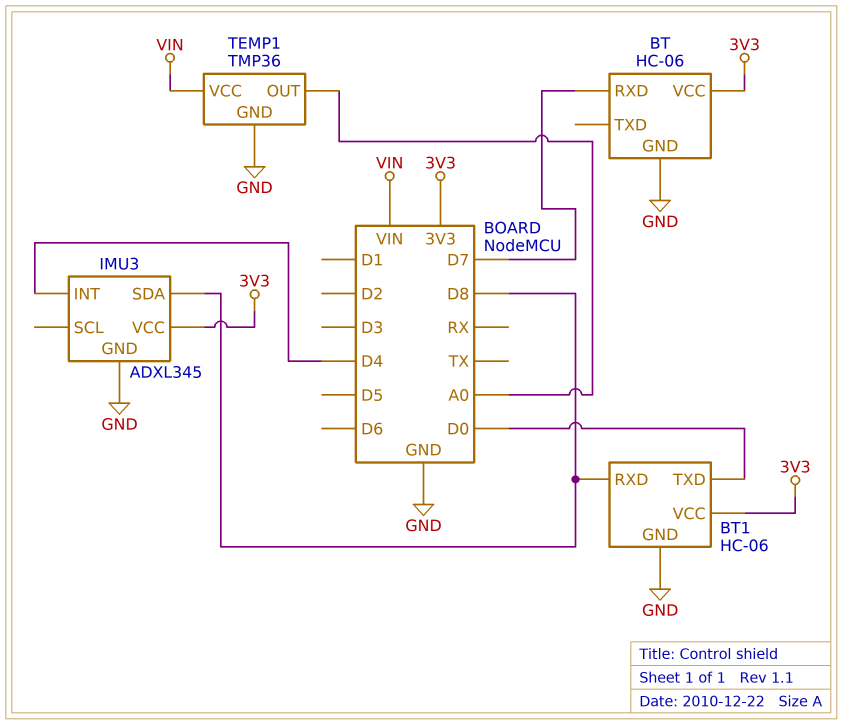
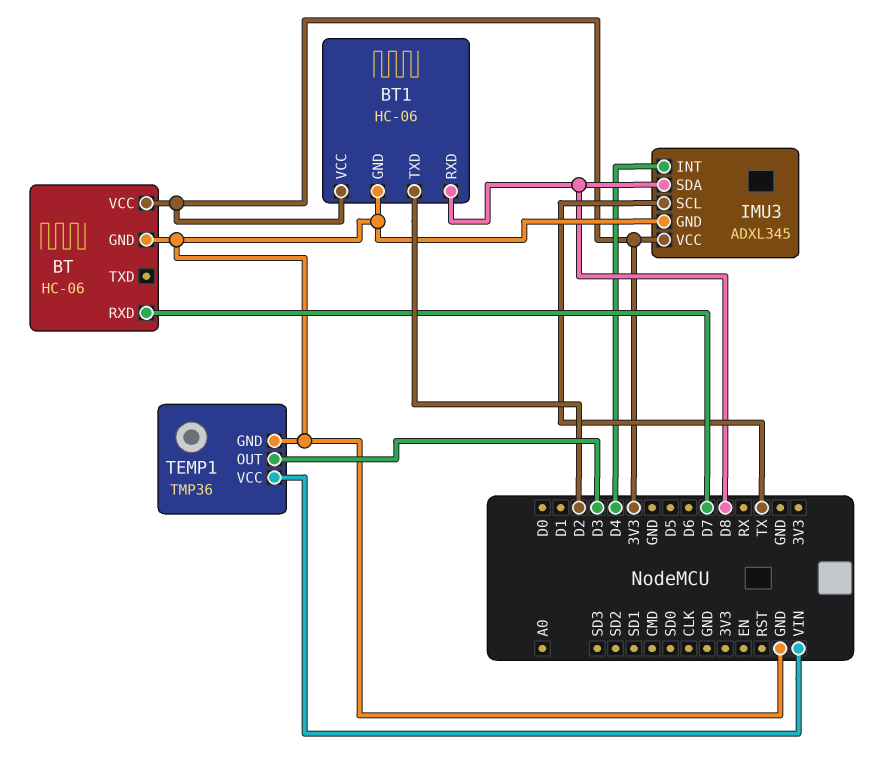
BT1 pin TXD: D0 -> D2
IMU3 pin SCL: none -> TX
TEMP1 pin OUT: A0 -> D3

